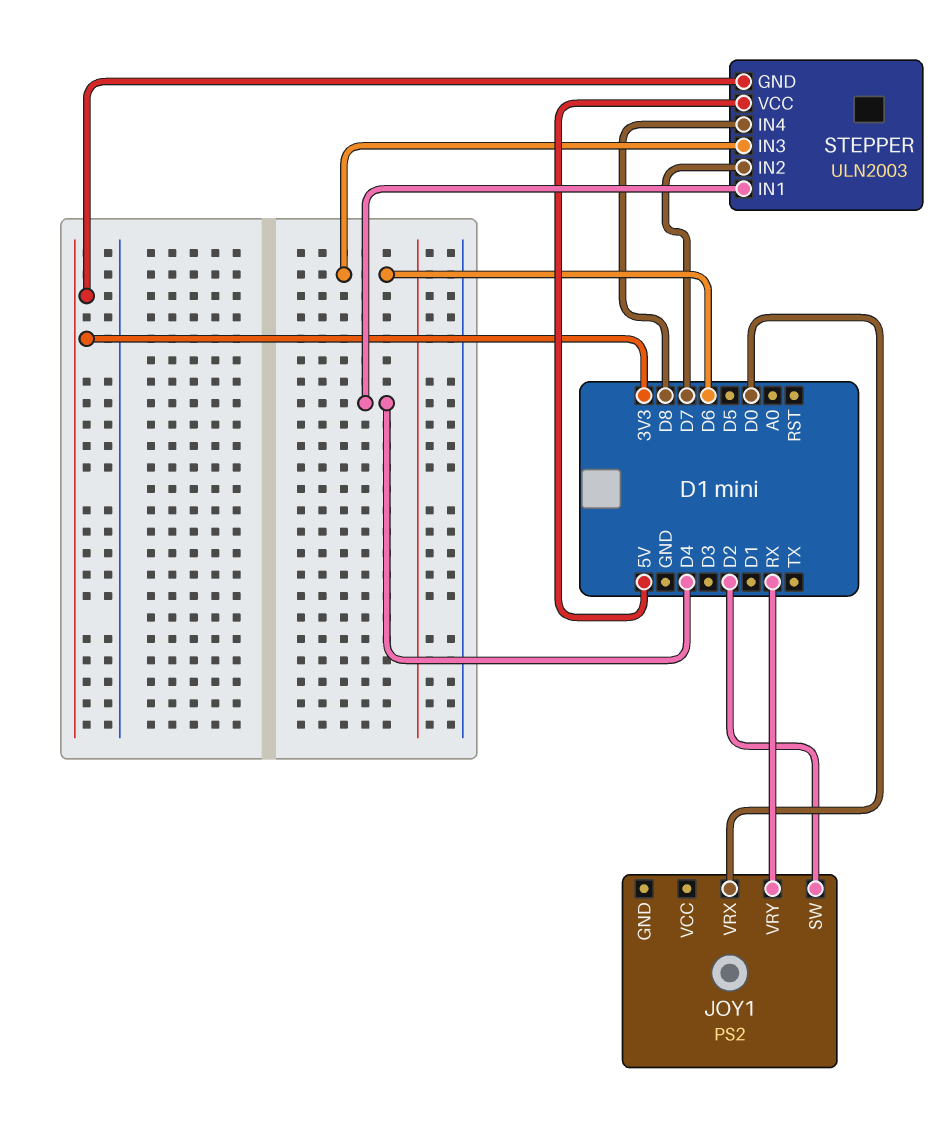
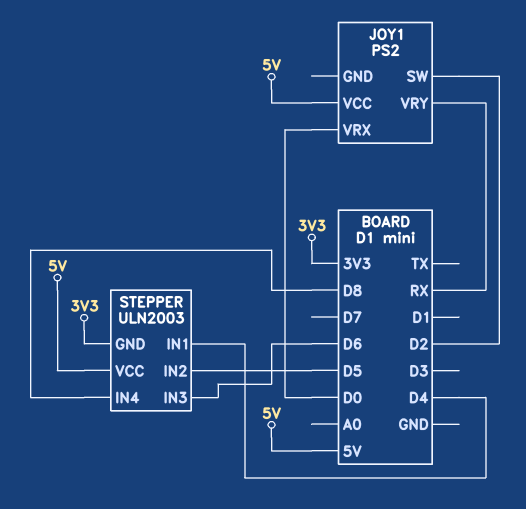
JOY1 pin VCC: none -> 5V
STEPPER pin IN2: D7 -> D5

